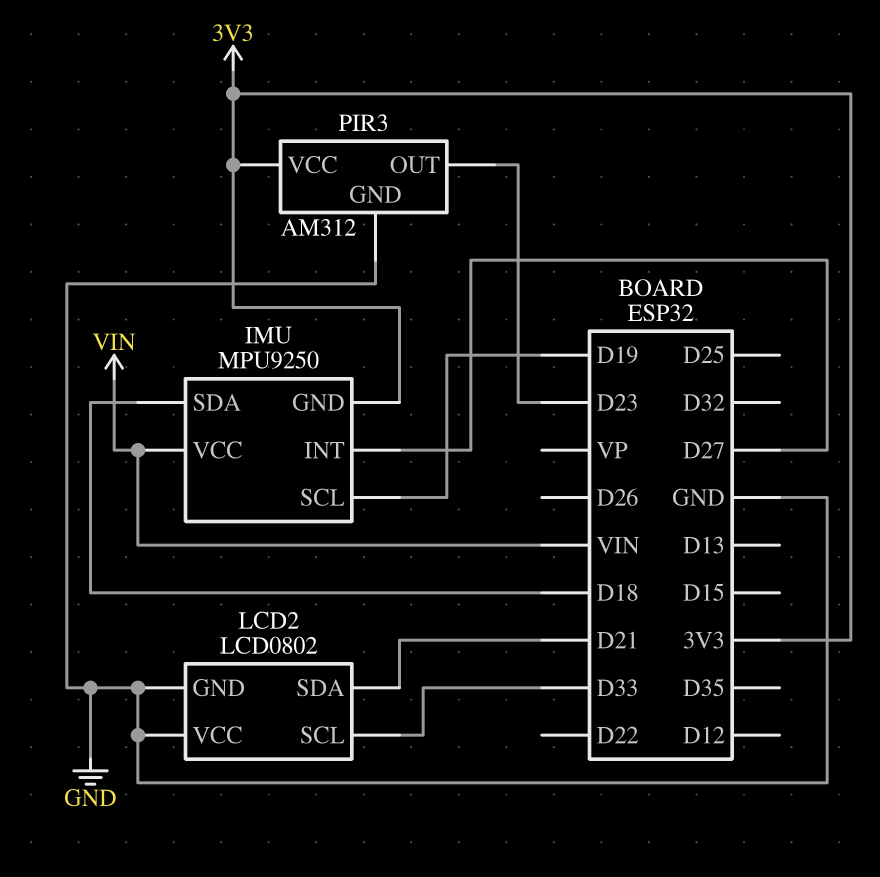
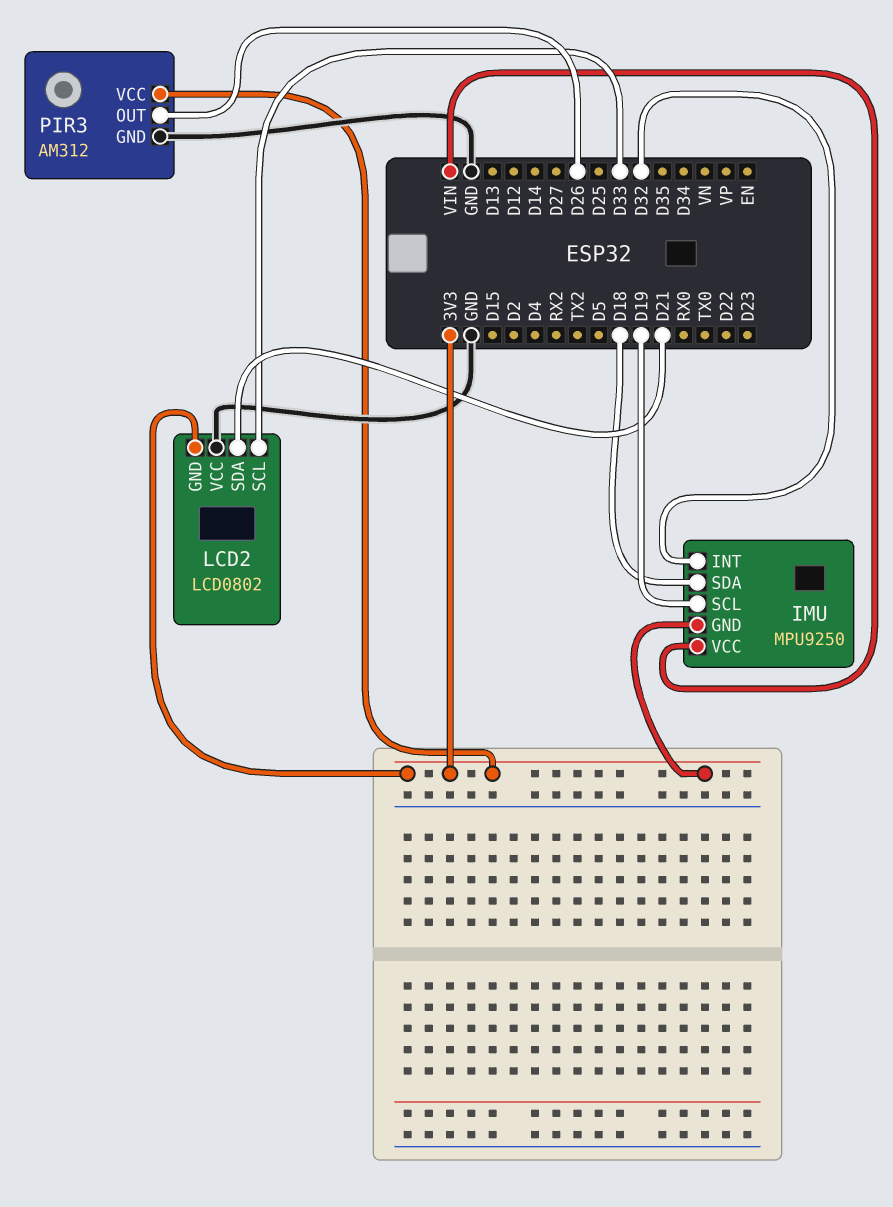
IMU pin INT: D27 -> D32
LCD2 pin GND: GND -> 3V3
PIR3 pin OUT: D23 -> D26

